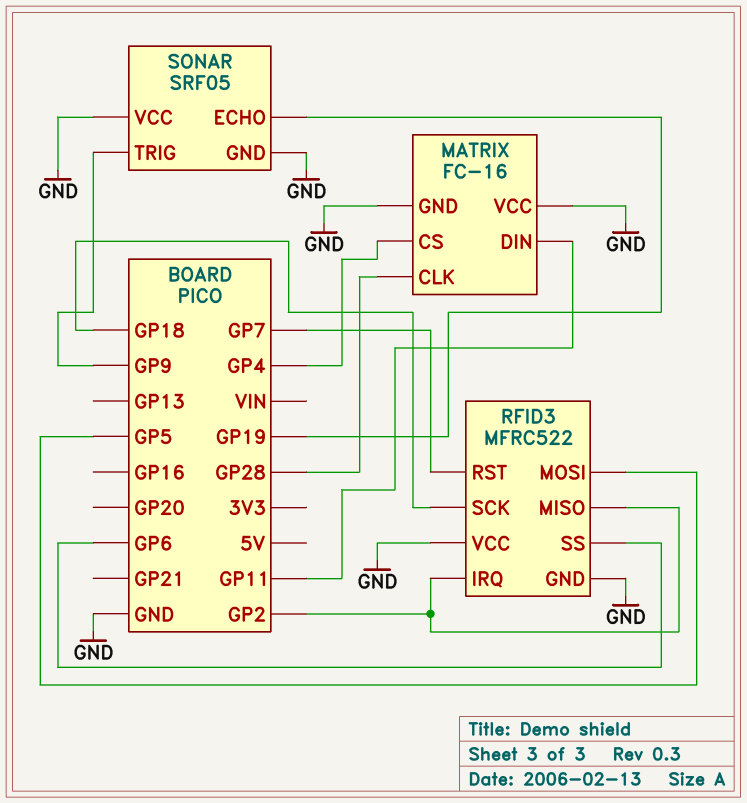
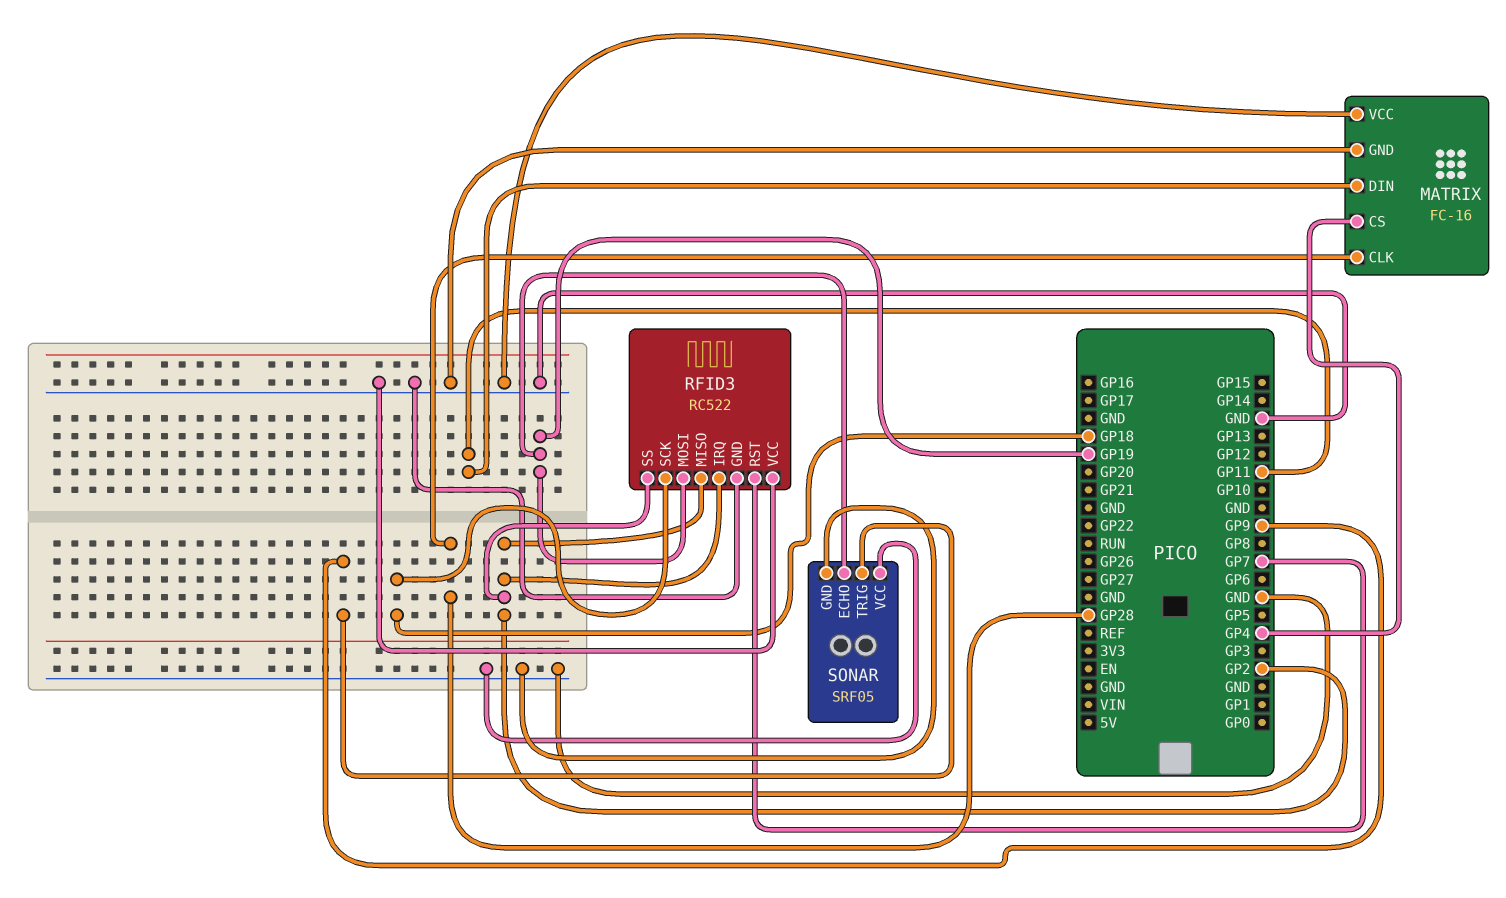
RFID3: MFRC522 -> RC522
RFID3 pin MOSI: GP5 -> GP19
RFID3 pin SS: GP6 -> GP2

